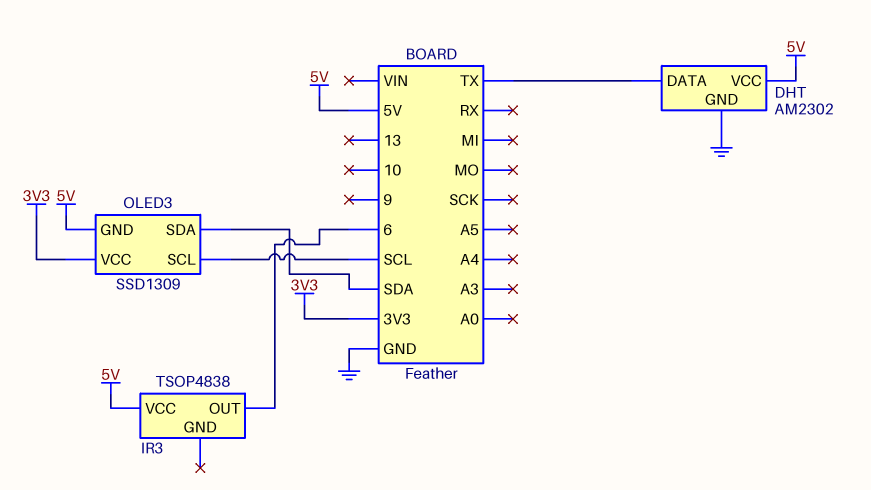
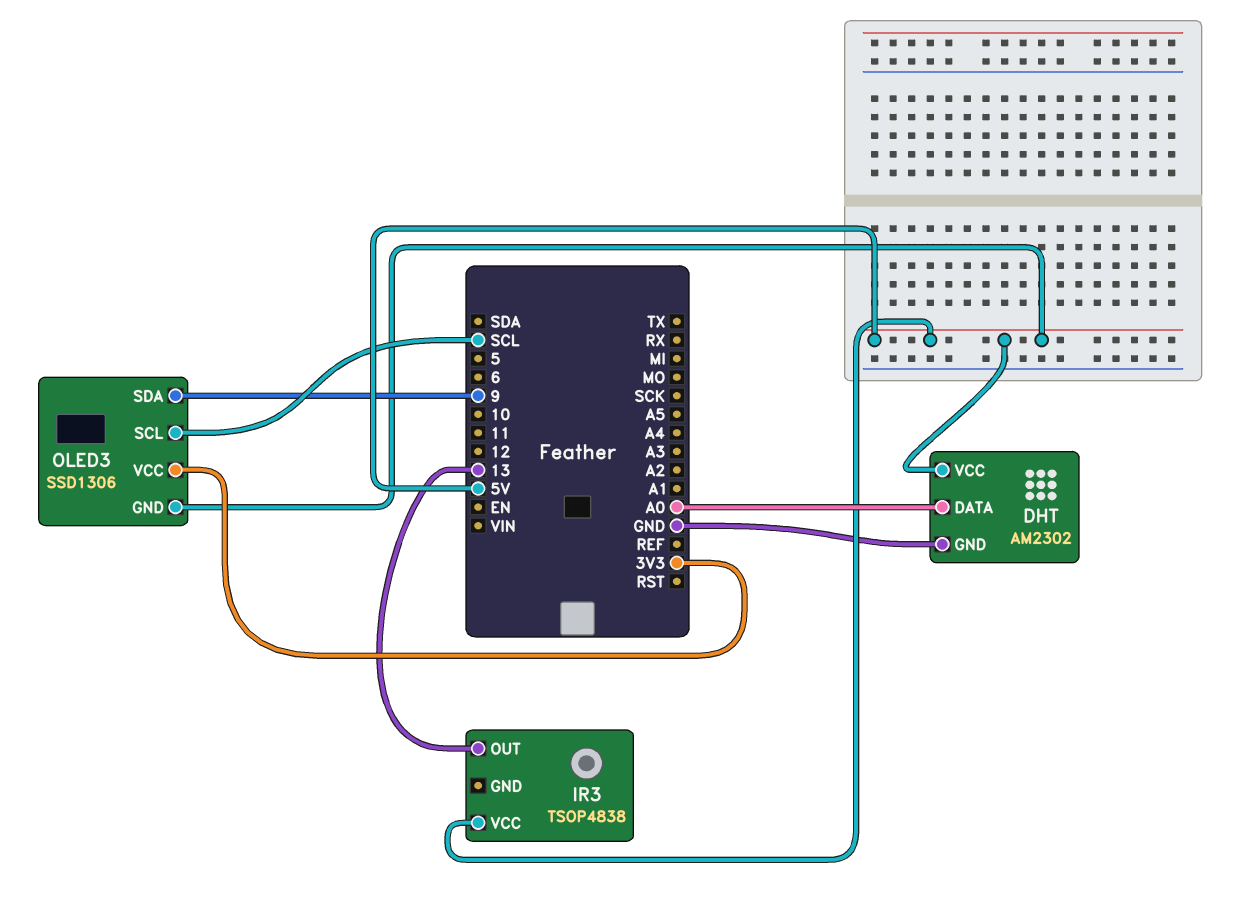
DHT pin DATA: TX -> A0
IR3 pin OUT: 6 -> 13
OLED3: SSD1309 -> SSD1306
OLED3 pin SDA: SDA -> 9

